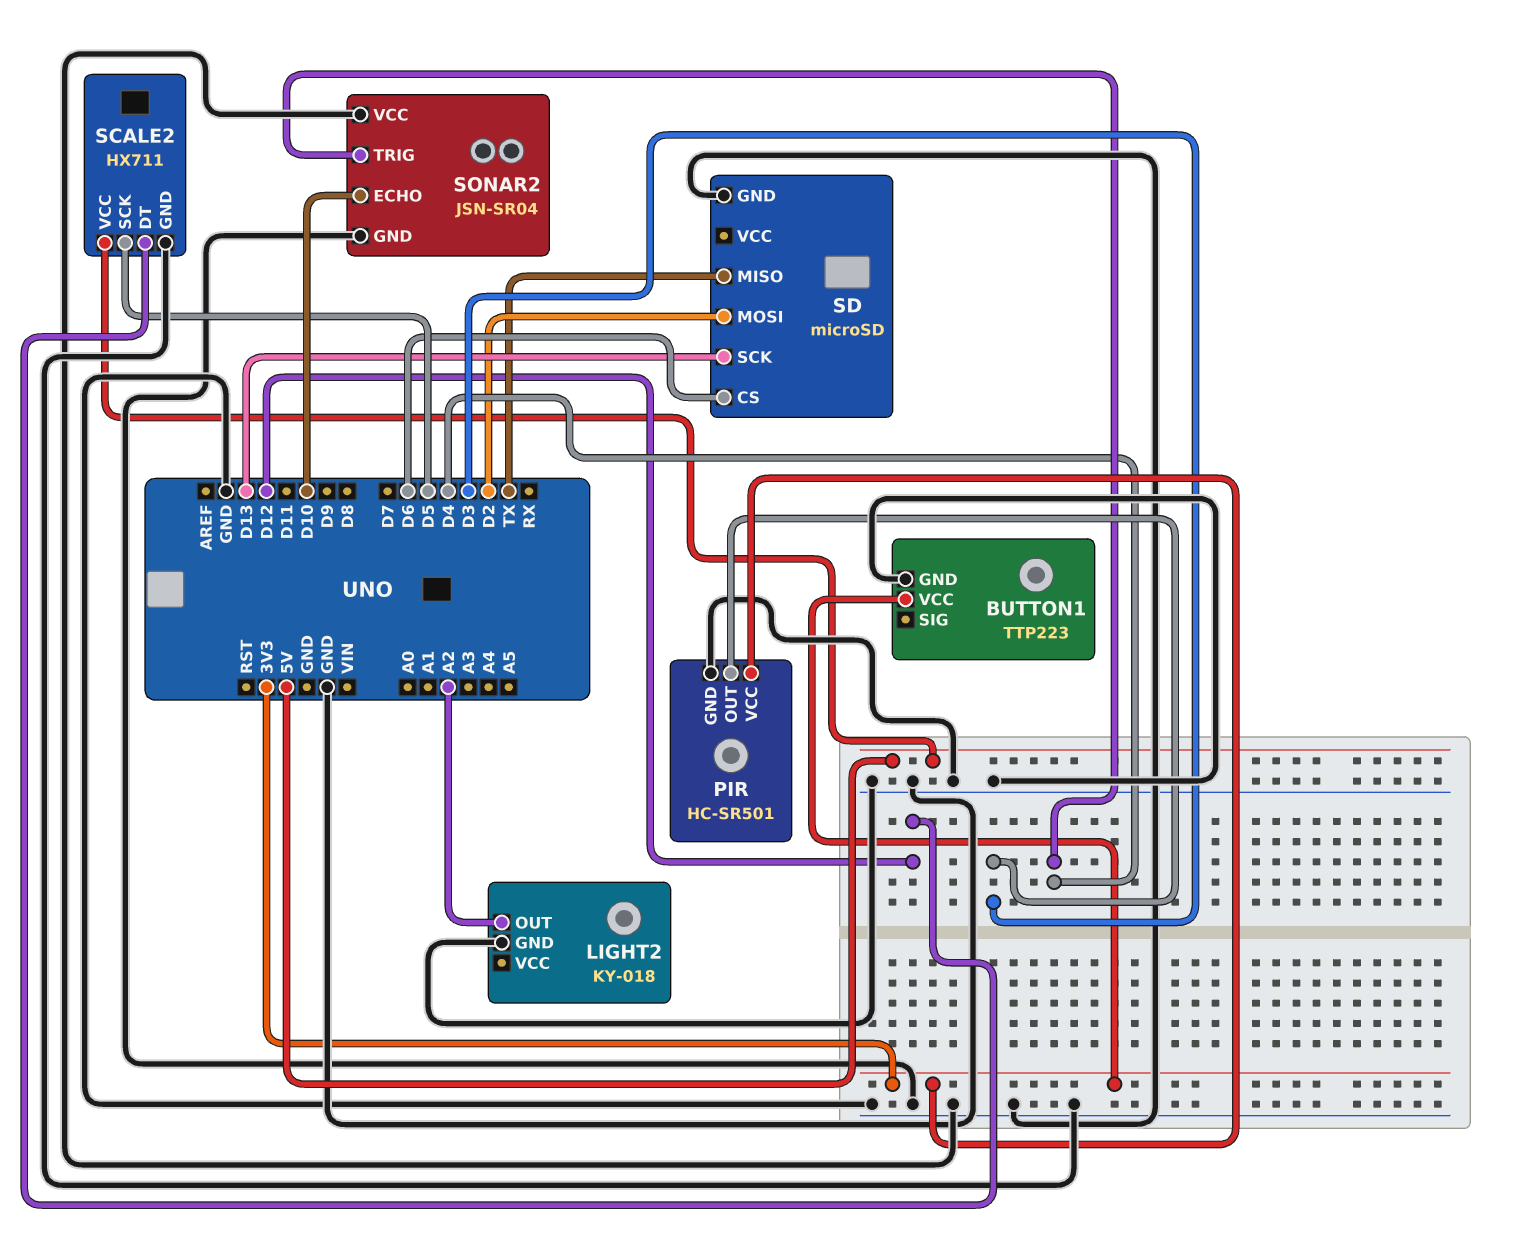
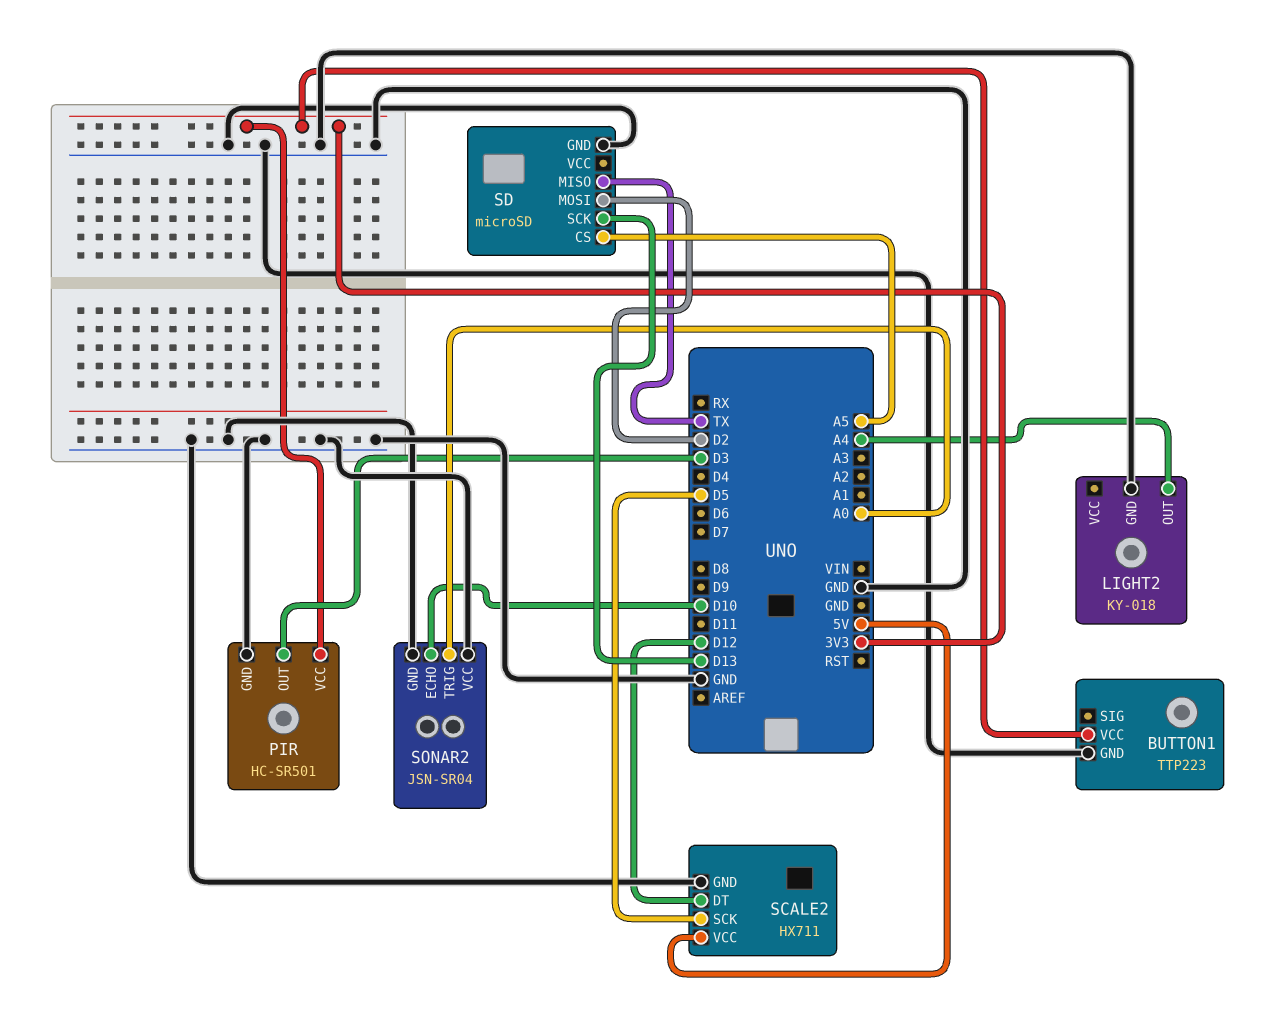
LIGHT2 pin OUT: A2 -> A4
SD pin CS: D6 -> A5
SONAR2 pin TRIG: D4 -> A0

